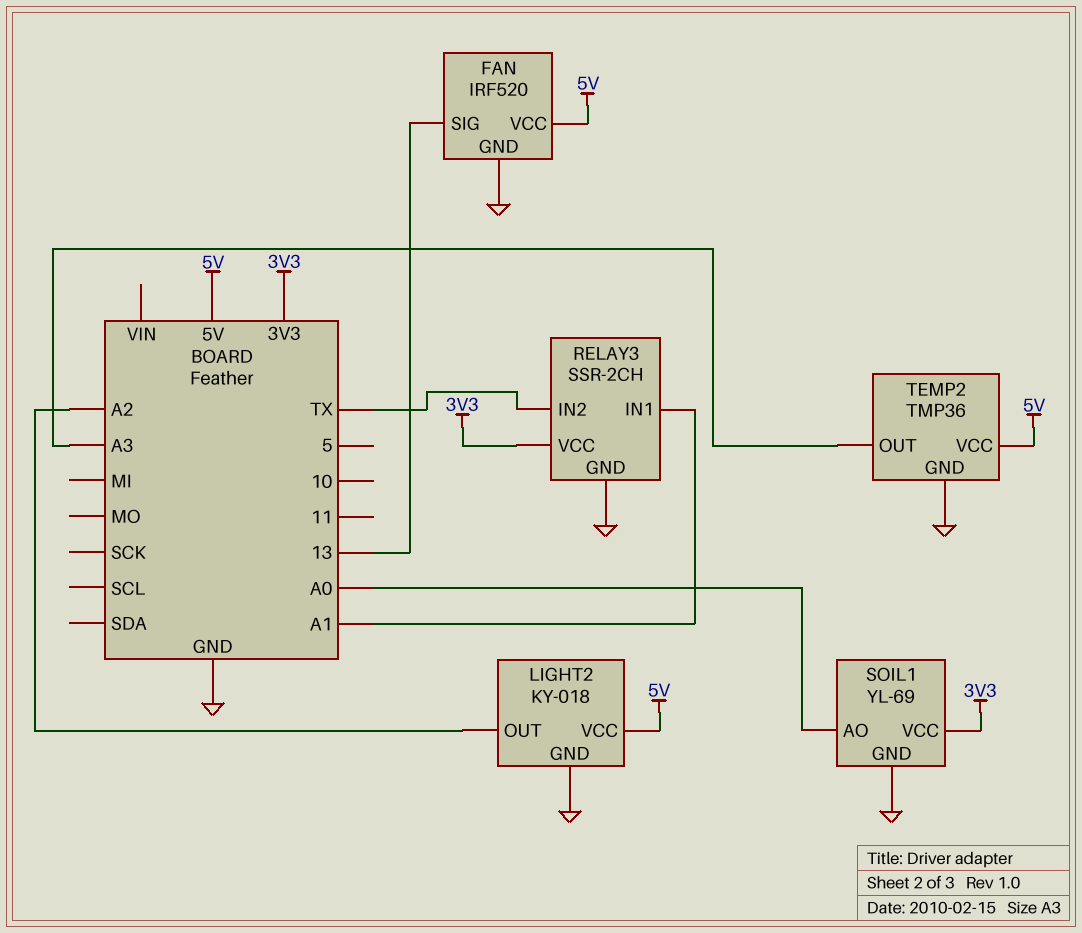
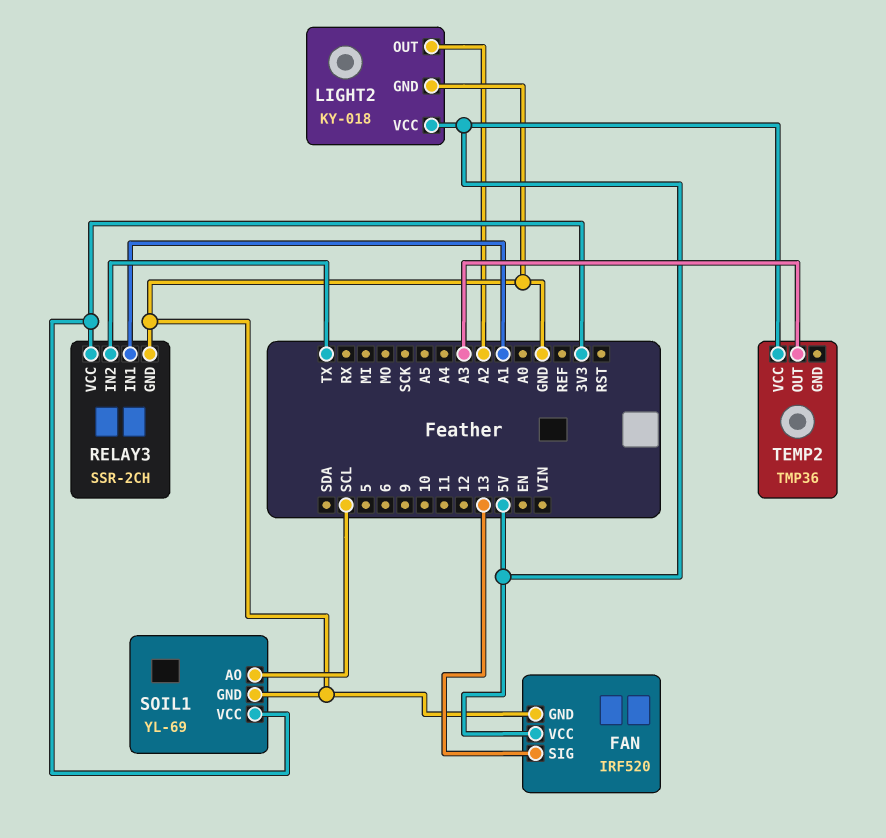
SOIL1 pin AO: A0 -> SCL
TEMP2 pin GND: GND -> none

